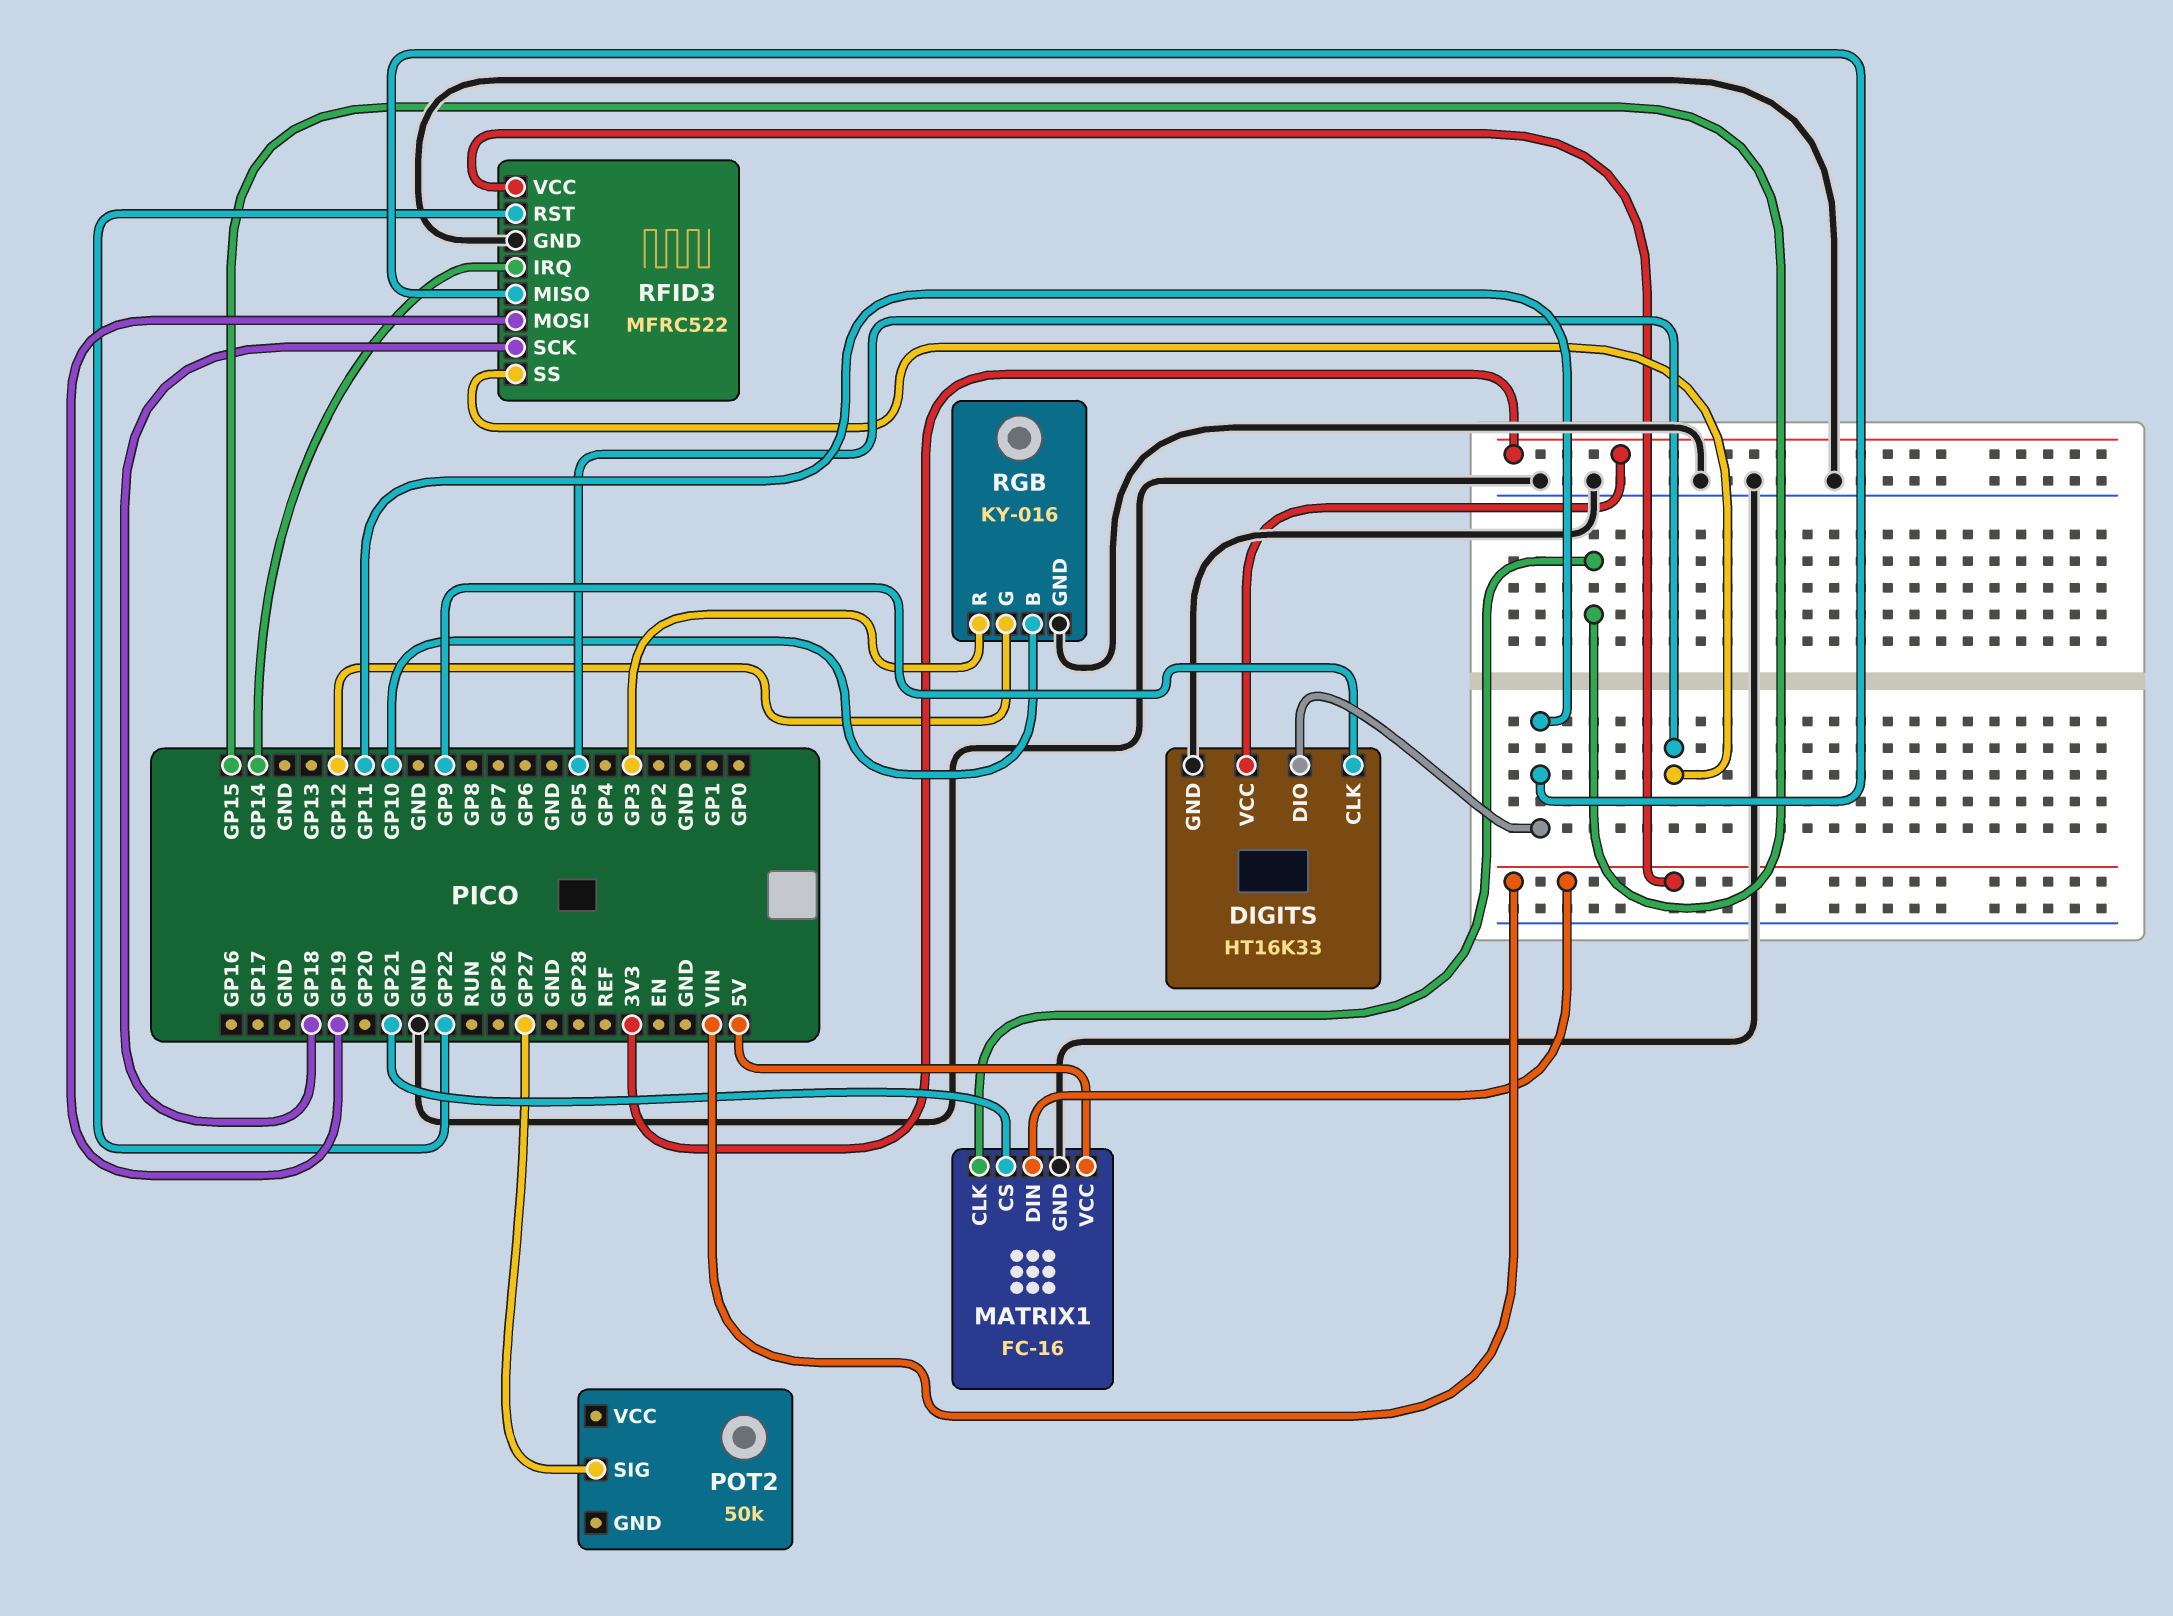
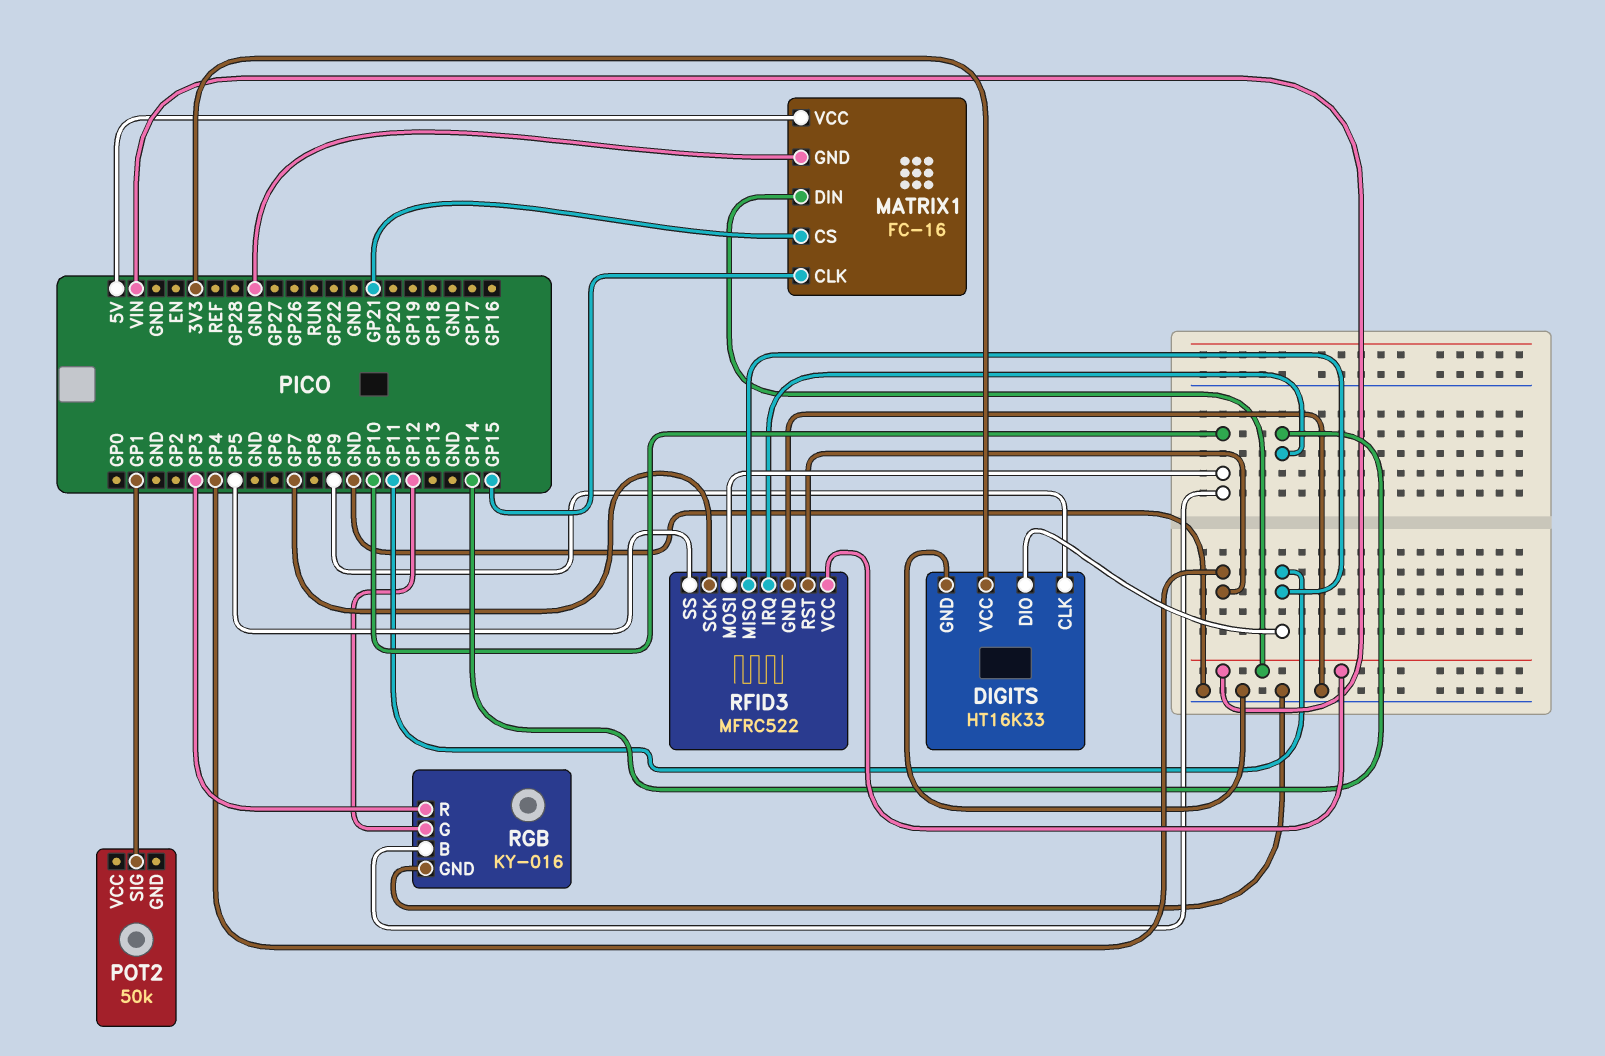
POT2 pin SIG: GP27 -> GP1
RFID3 pin MOSI: GP19 -> GP10
RFID3 pin RST: GP22 -> GP4
RFID3 pin SCK: GP18 -> GP7

